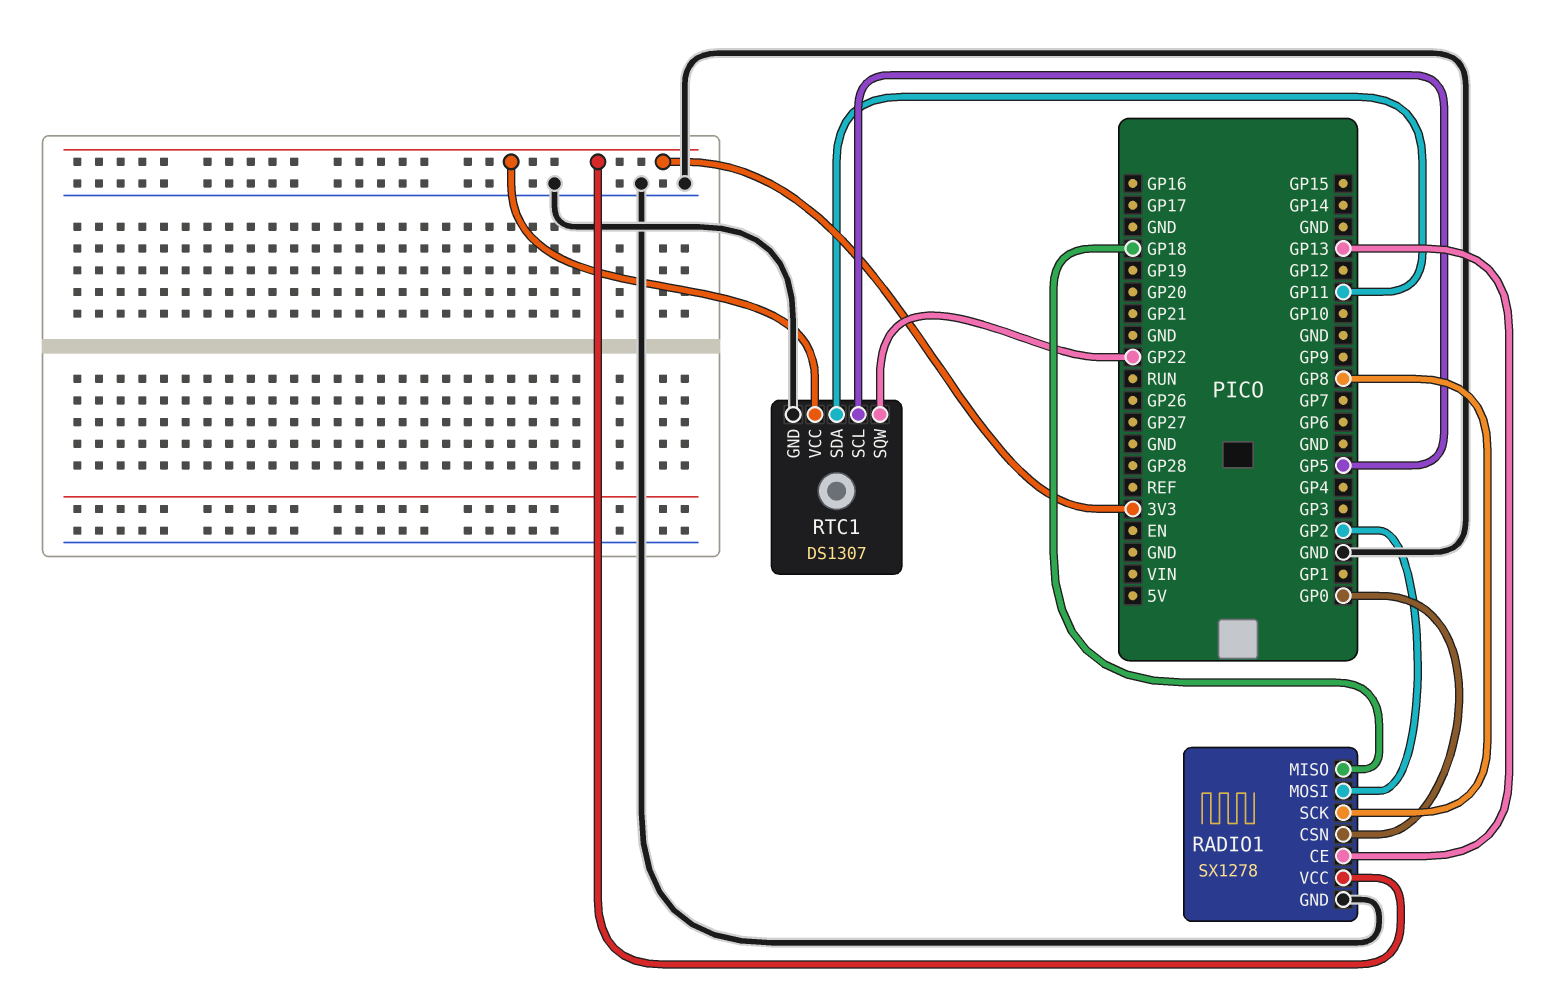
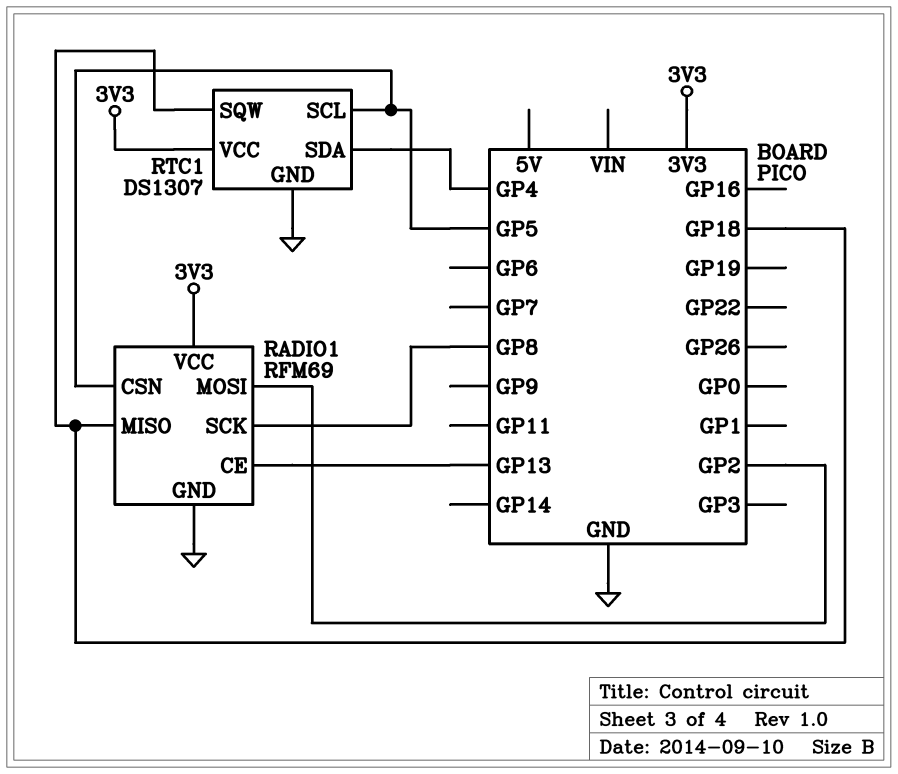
RADIO1: SX1278 -> RFM69
RADIO1 pin CSN: GP0 -> GP5
RTC1 pin SDA: GP11 -> GP4
RTC1 pin SQW: GP22 -> GP18

